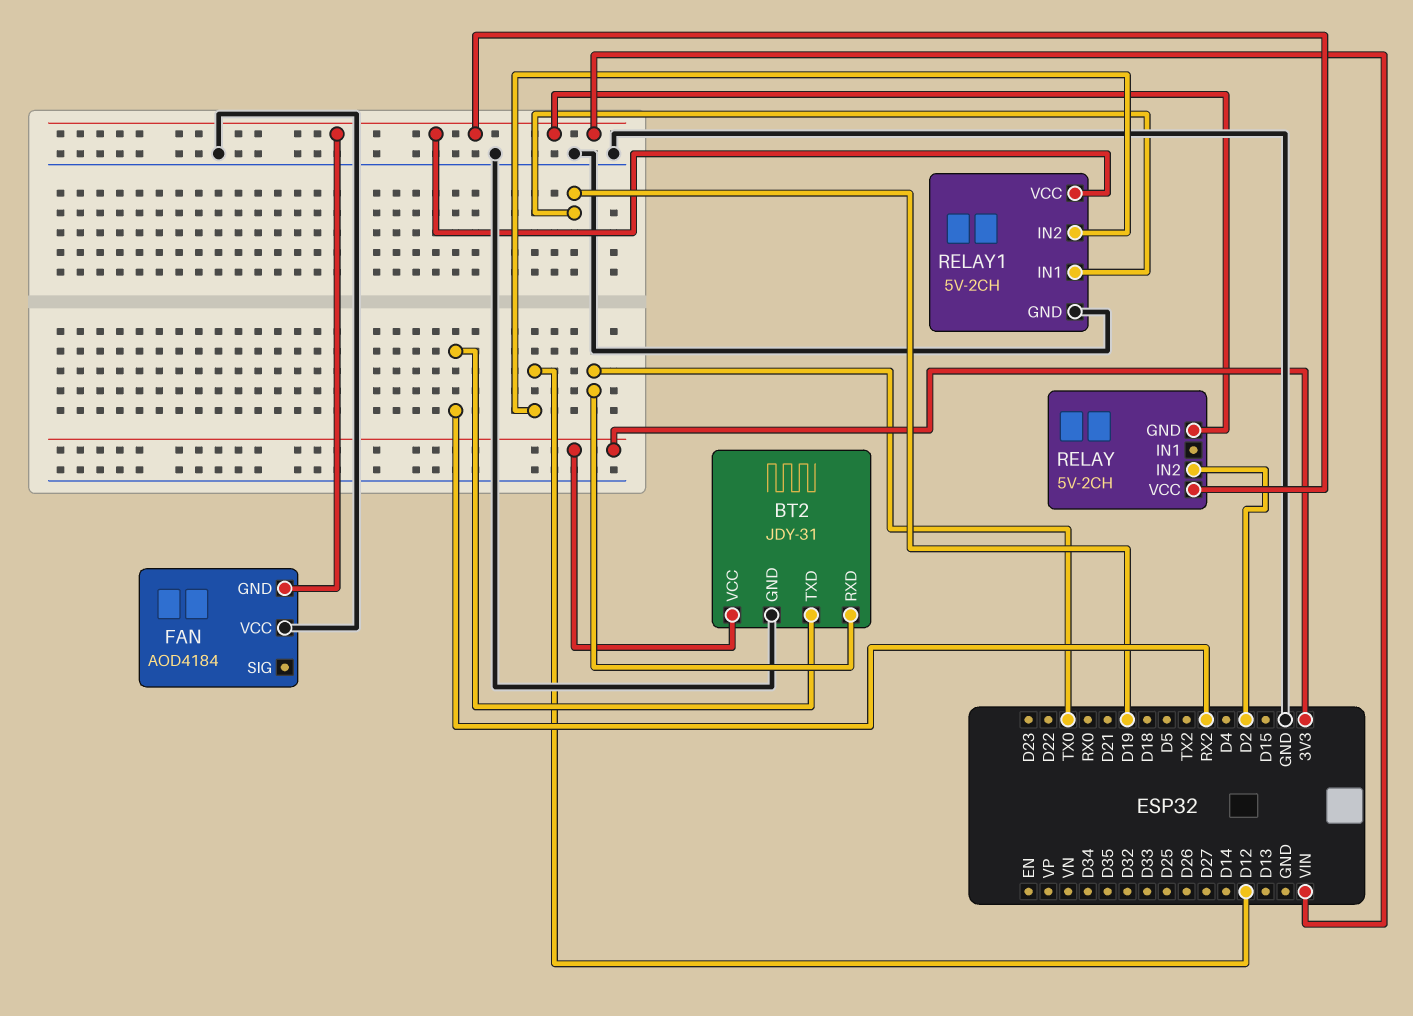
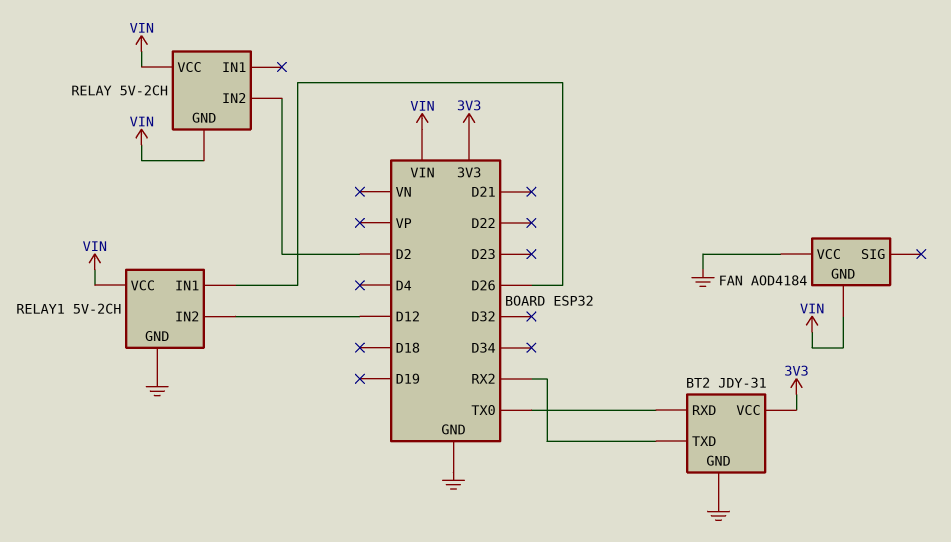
RELAY1 pin IN1: D19 -> D26

